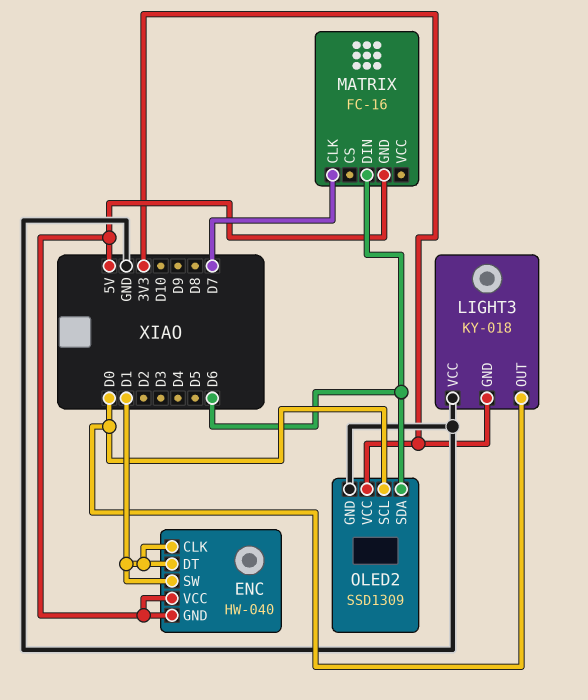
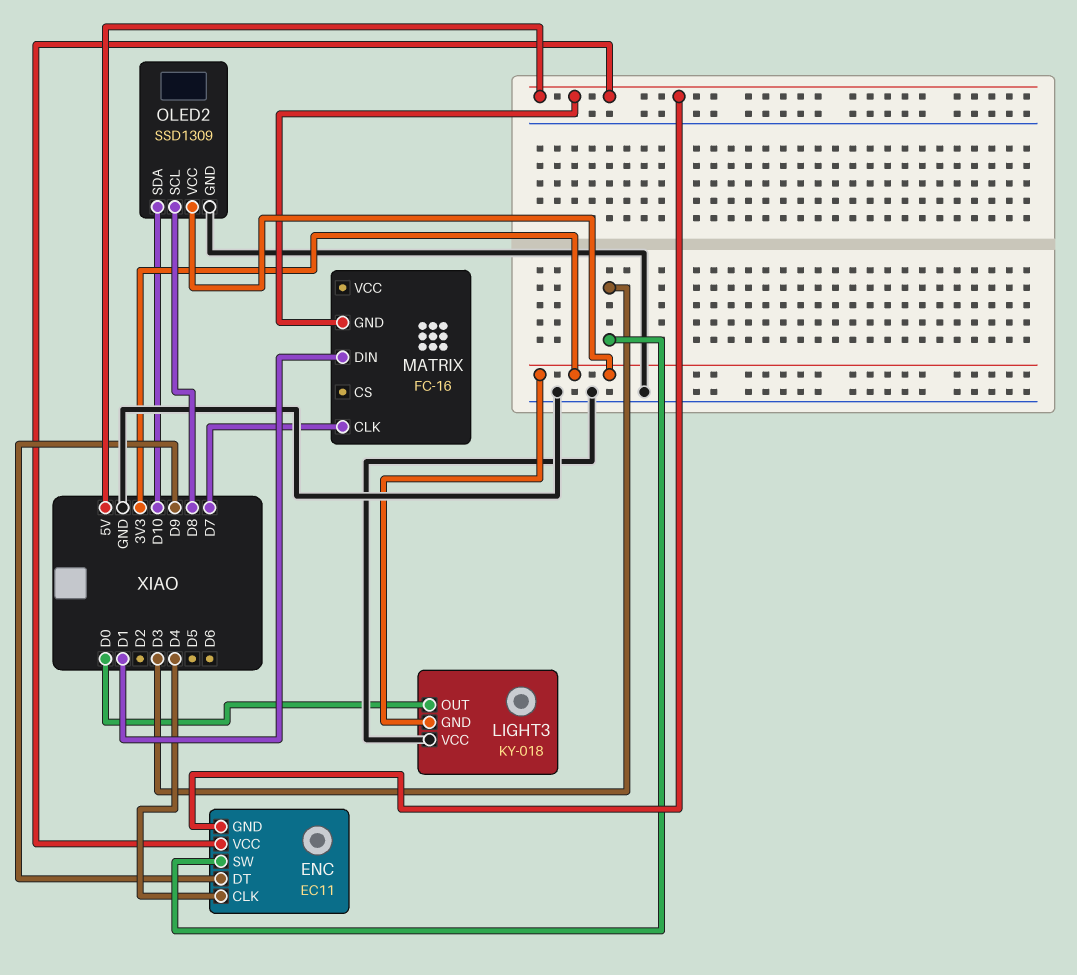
ENC: HW-040 -> EC11
ENC pin CLK: D1 -> D4
ENC pin DT: D1 -> D9
ENC pin SW: D1 -> D3
MATRIX pin DIN: D6 -> D1
OLED2 pin SCL: D0 -> D8
OLED2 pin SDA: D6 -> D10

